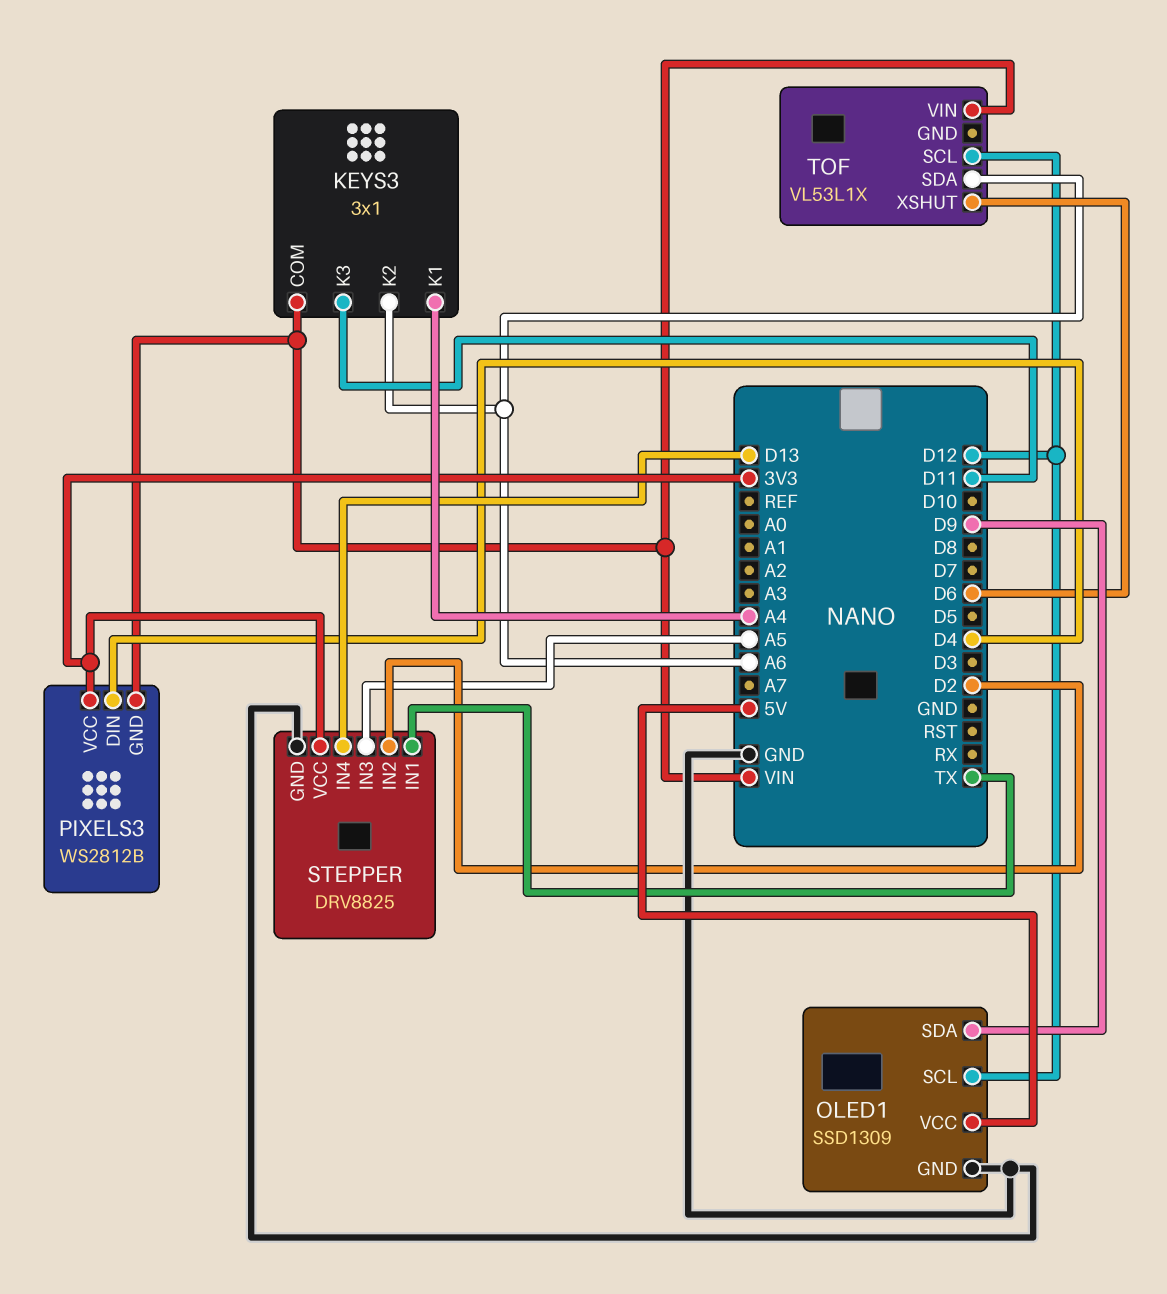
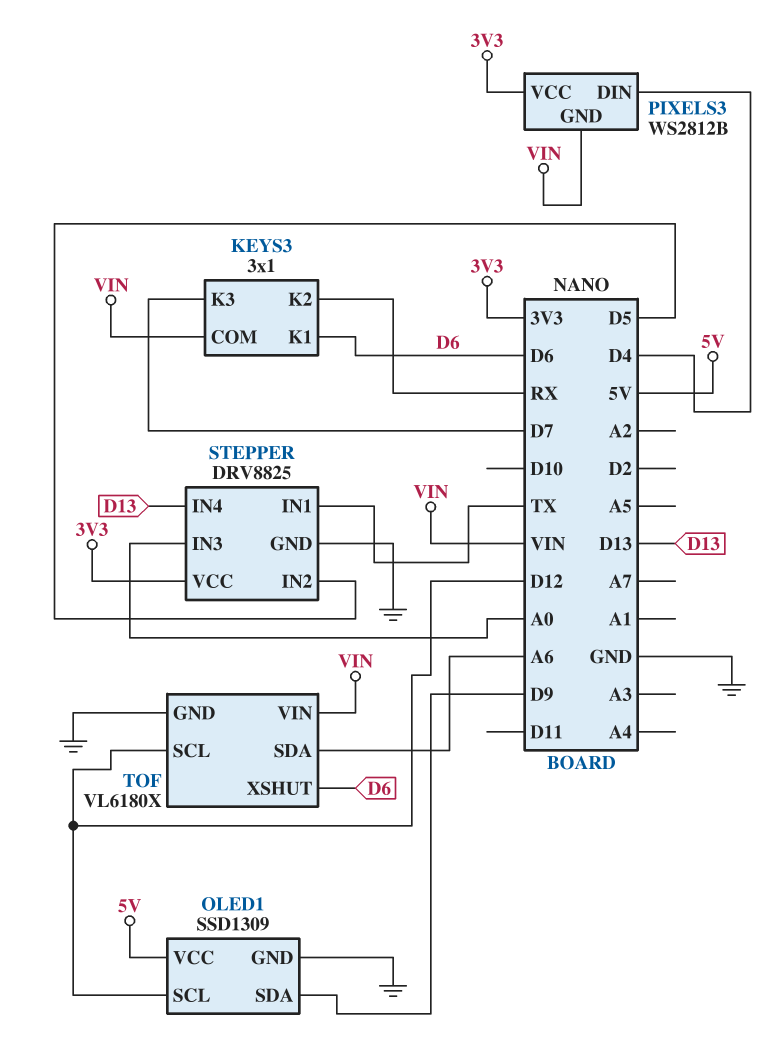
KEYS3 pin K1: A4 -> D6
KEYS3 pin K2: A6 -> RX
KEYS3 pin K3: D11 -> D7
STEPPER pin IN2: D2 -> D5
STEPPER pin IN3: A5 -> A0
TOF: VL53L1X -> VL6180X
TOF pin GND: none -> GND

